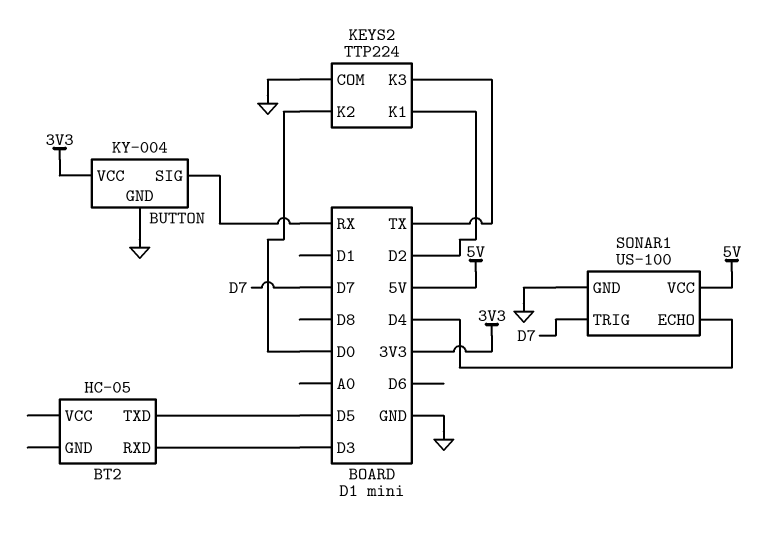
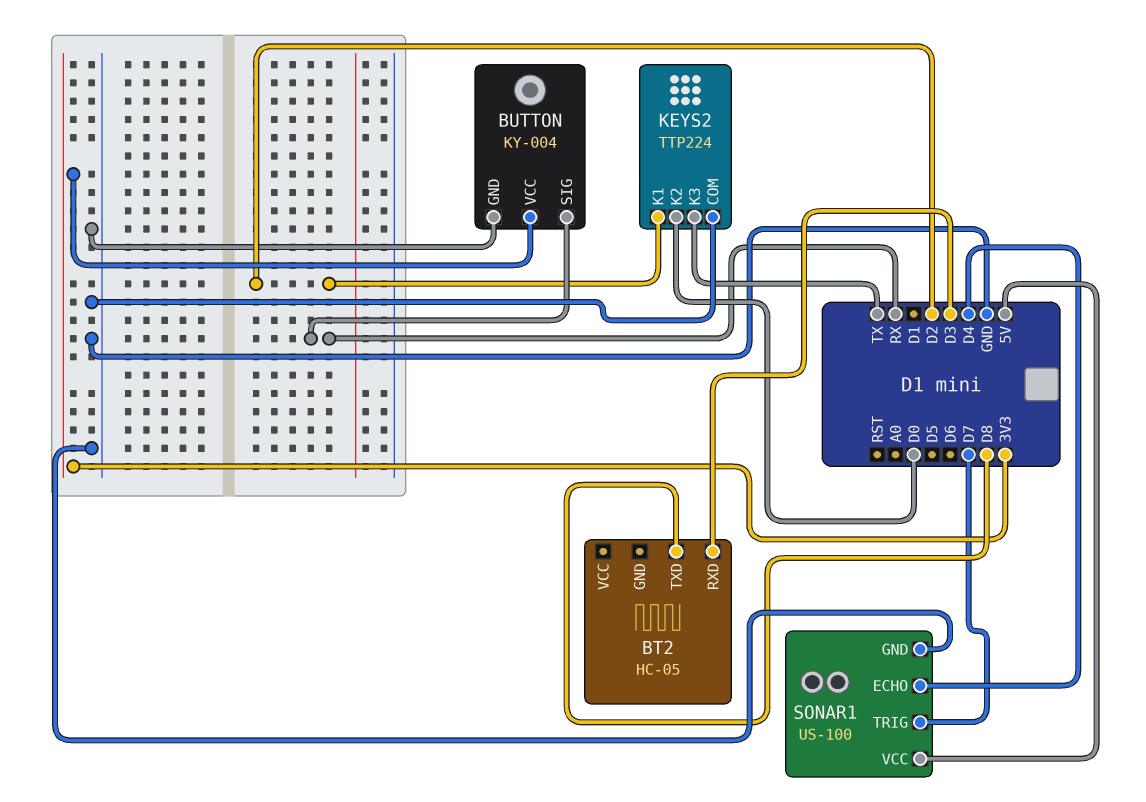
BT2 pin TXD: D5 -> D8

